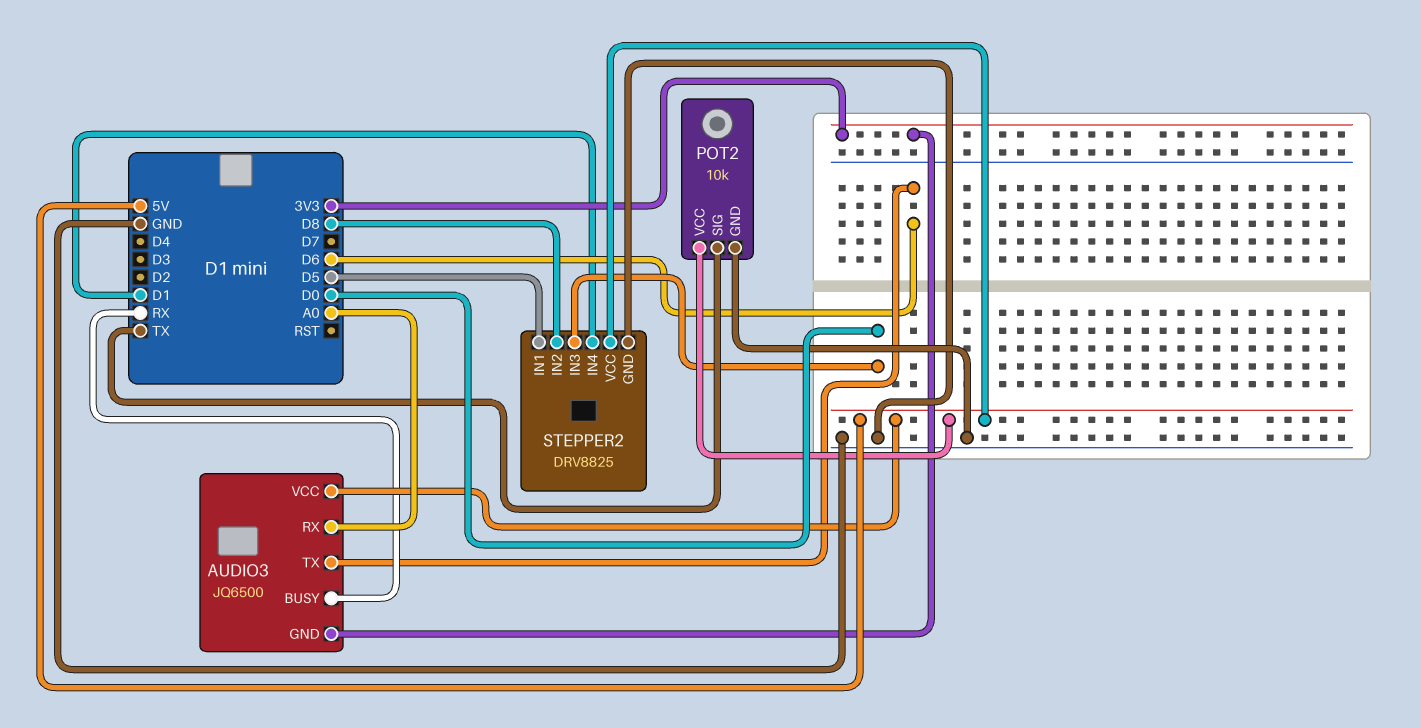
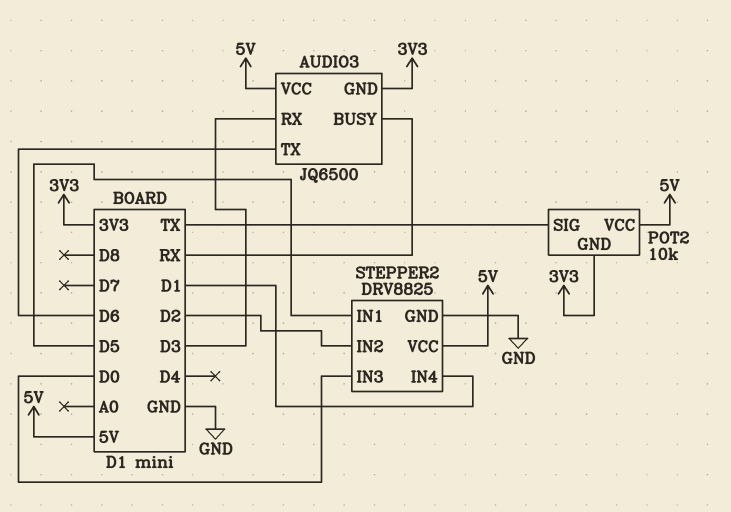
AUDIO3 pin RX: A0 -> D3
POT2 pin GND: GND -> 3V3
STEPPER2 pin IN2: D8 -> D2

